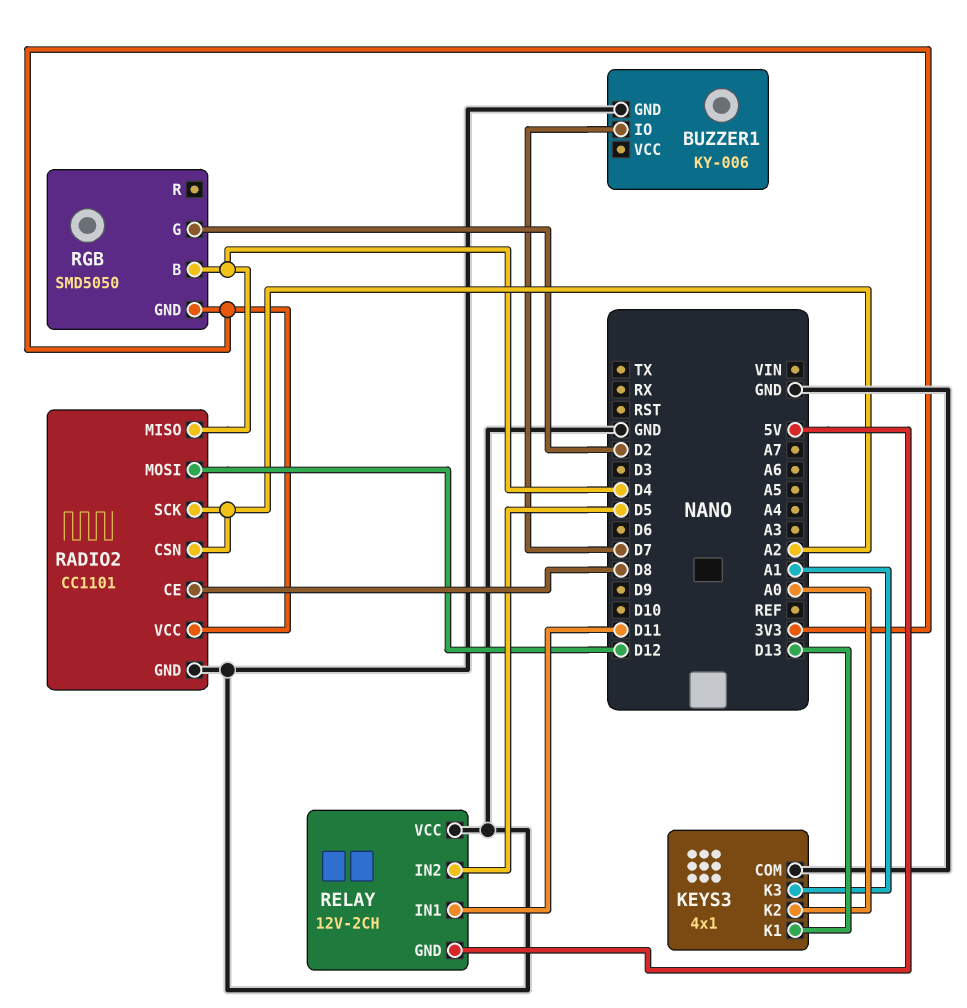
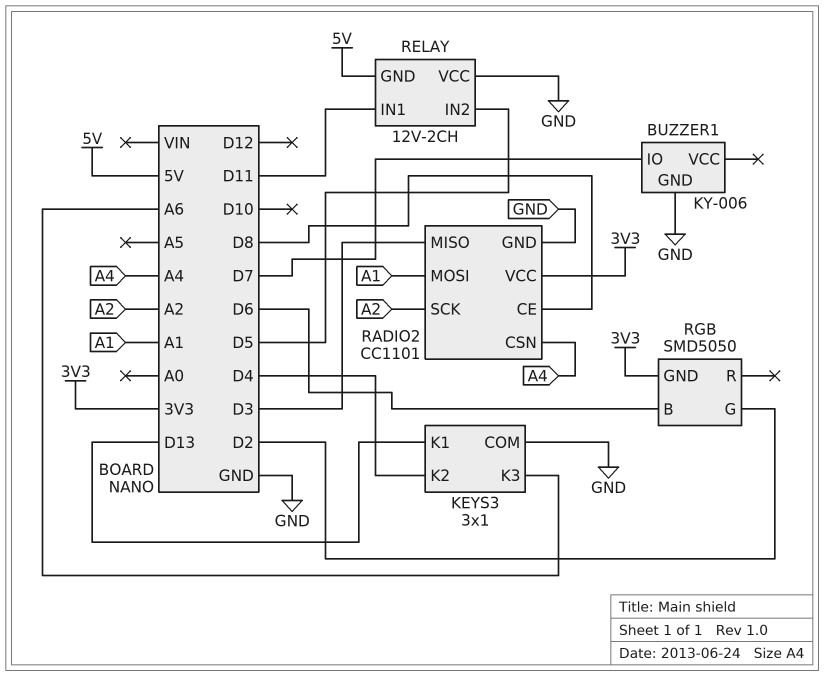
KEYS3: 4x1 -> 3x1
KEYS3 pin K2: A0 -> D4
KEYS3 pin K3: A1 -> A6
RADIO2 pin CSN: A2 -> A4
RADIO2 pin MISO: D4 -> D3
RADIO2 pin MOSI: D12 -> A1
RGB pin B: D4 -> D6

